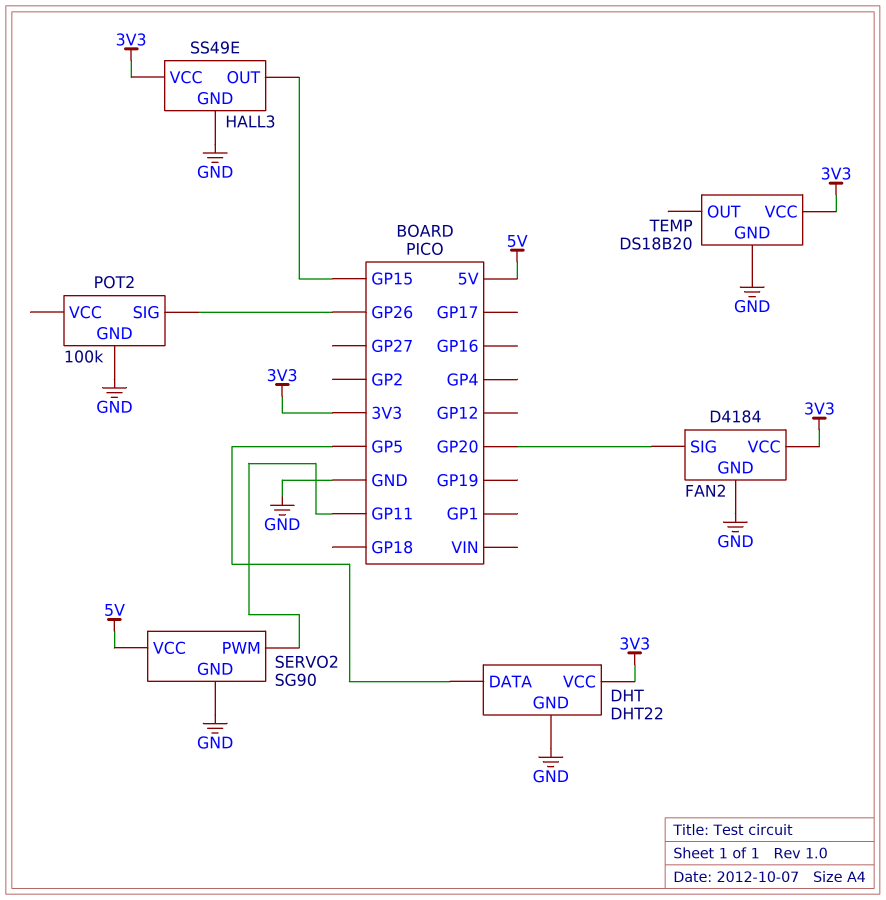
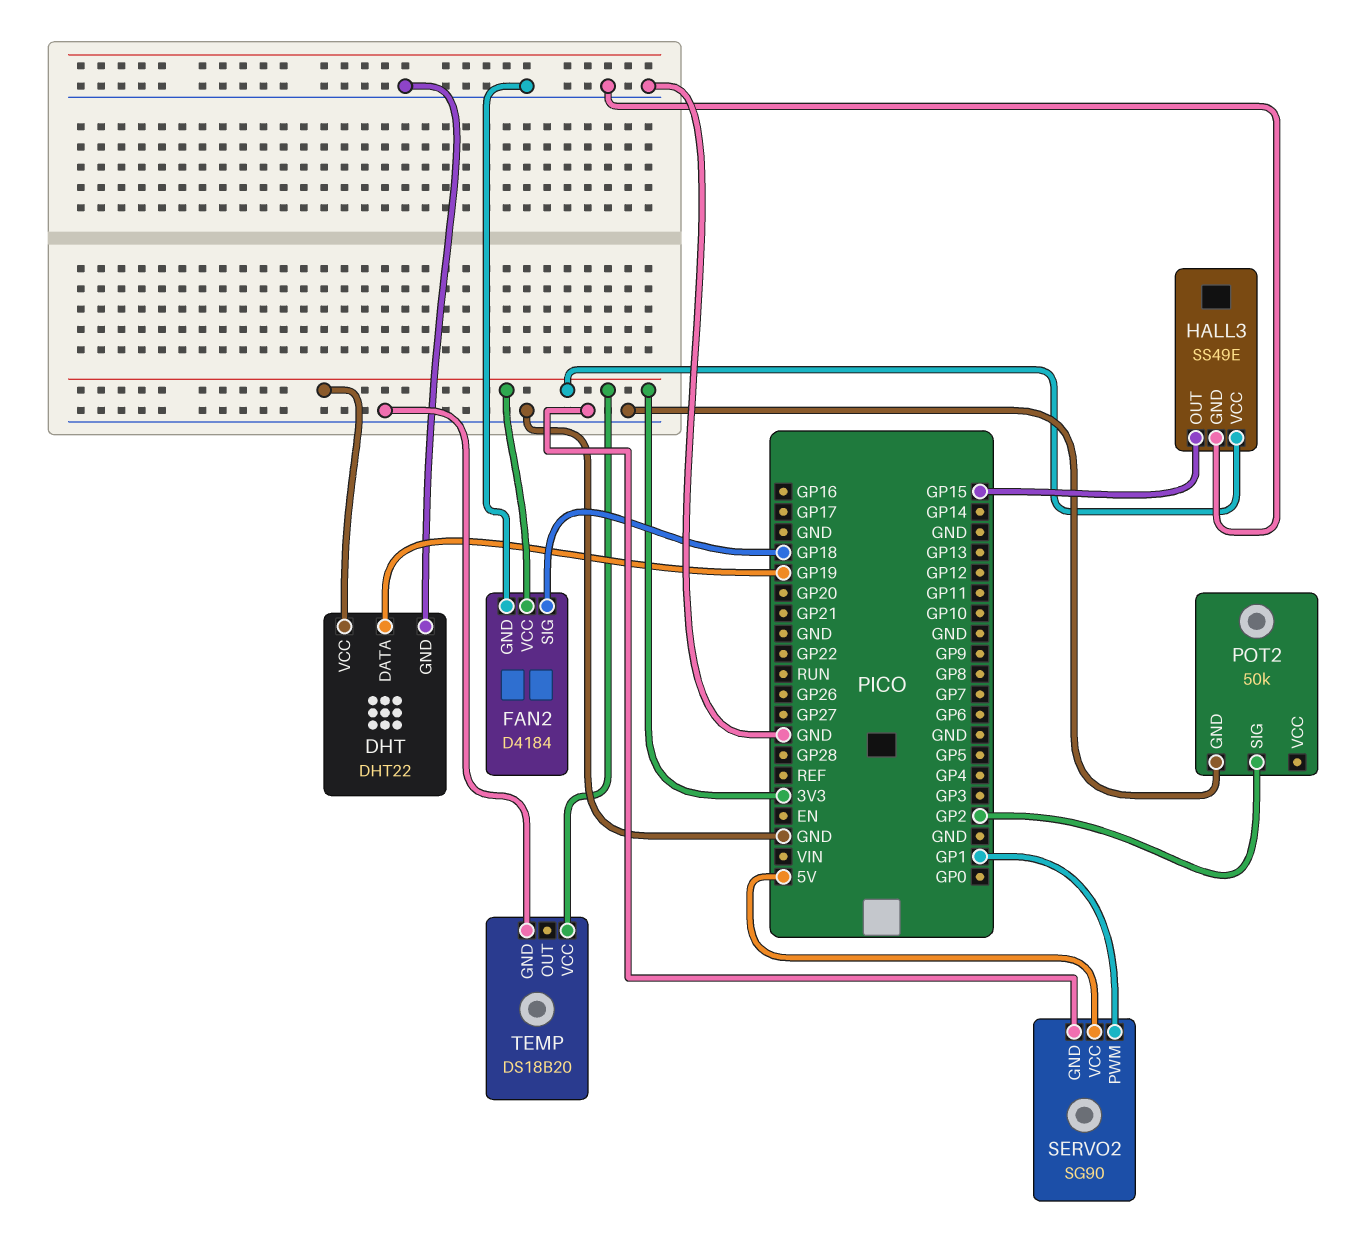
DHT pin DATA: GP5 -> GP19
FAN2 pin SIG: GP20 -> GP18
POT2: 100k -> 50k
POT2 pin SIG: GP26 -> GP2
SERVO2 pin PWM: GP11 -> GP1

